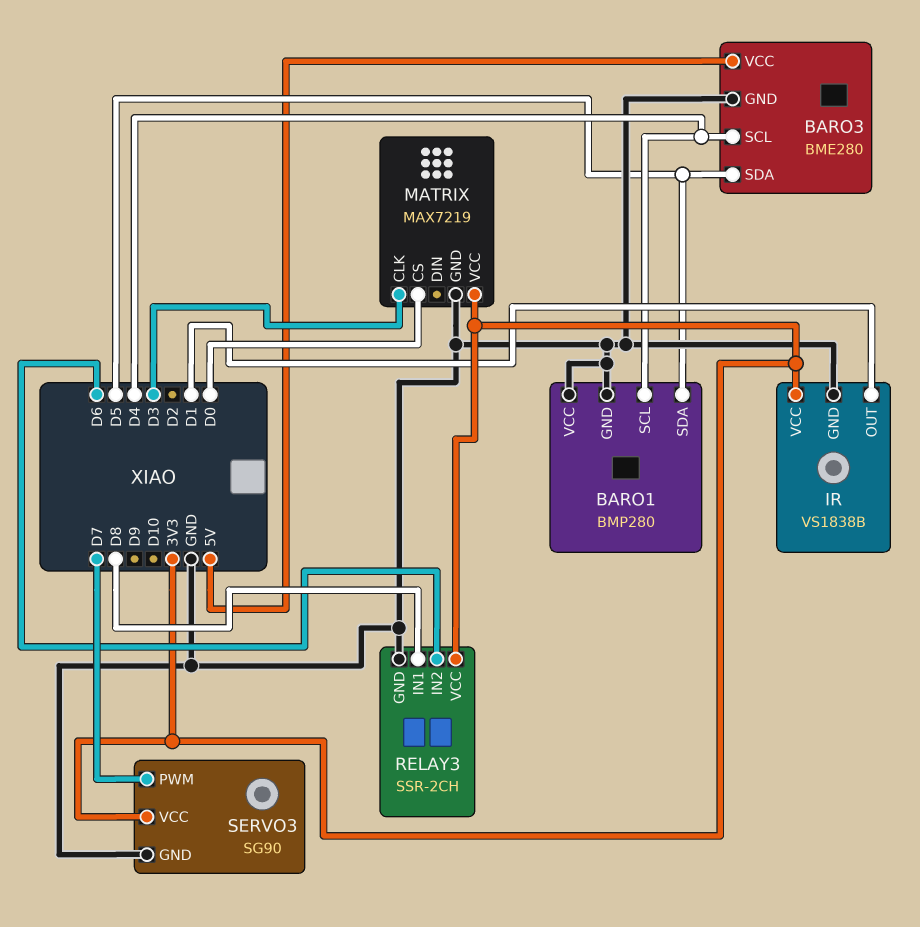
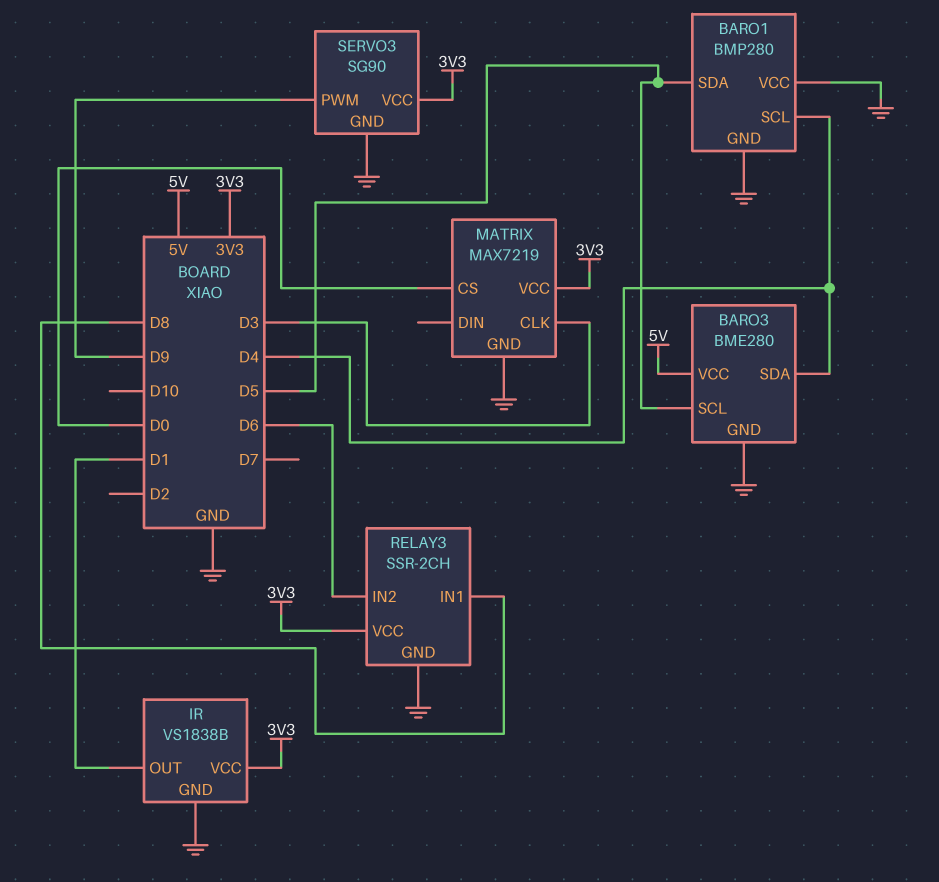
BARO3 pin SCL: D4 -> D5
BARO3 pin SDA: D5 -> D4
SERVO3 pin PWM: D7 -> D9

